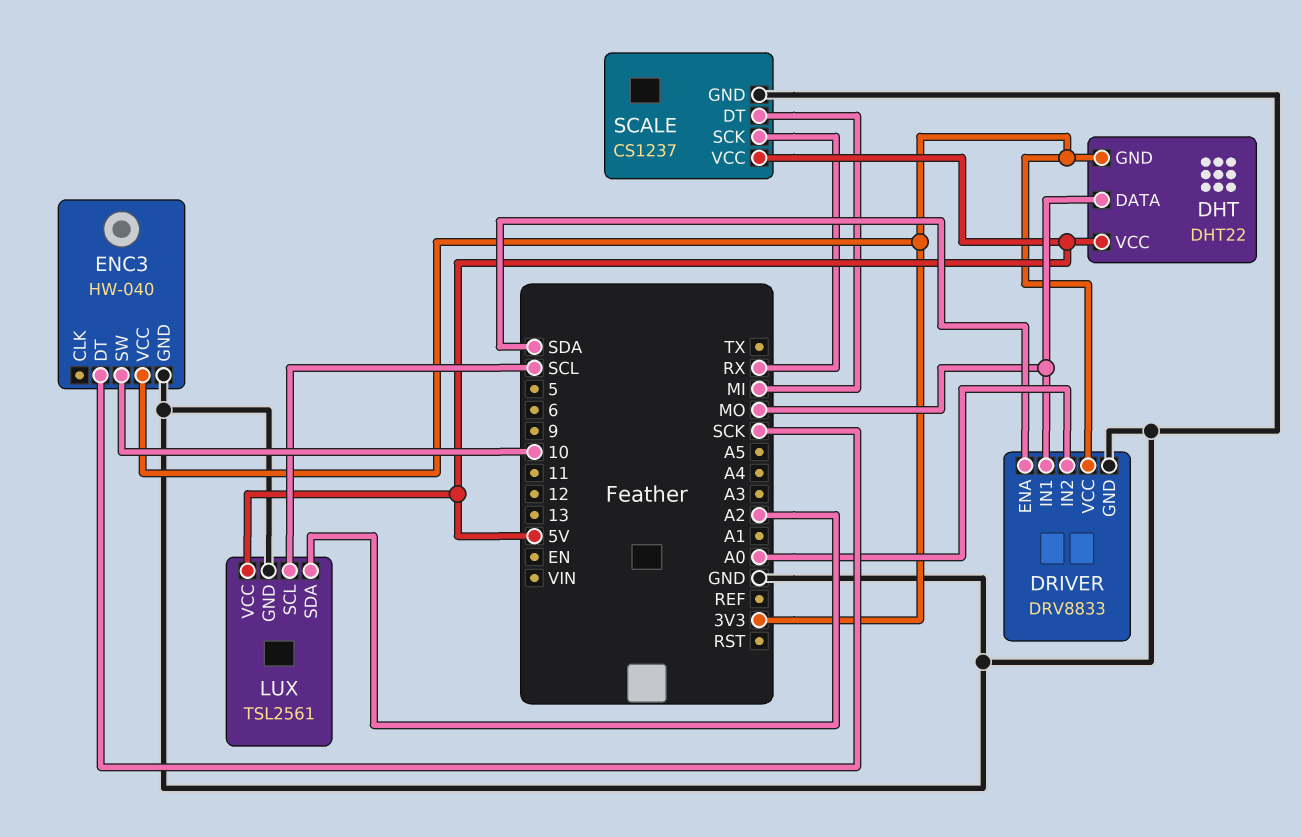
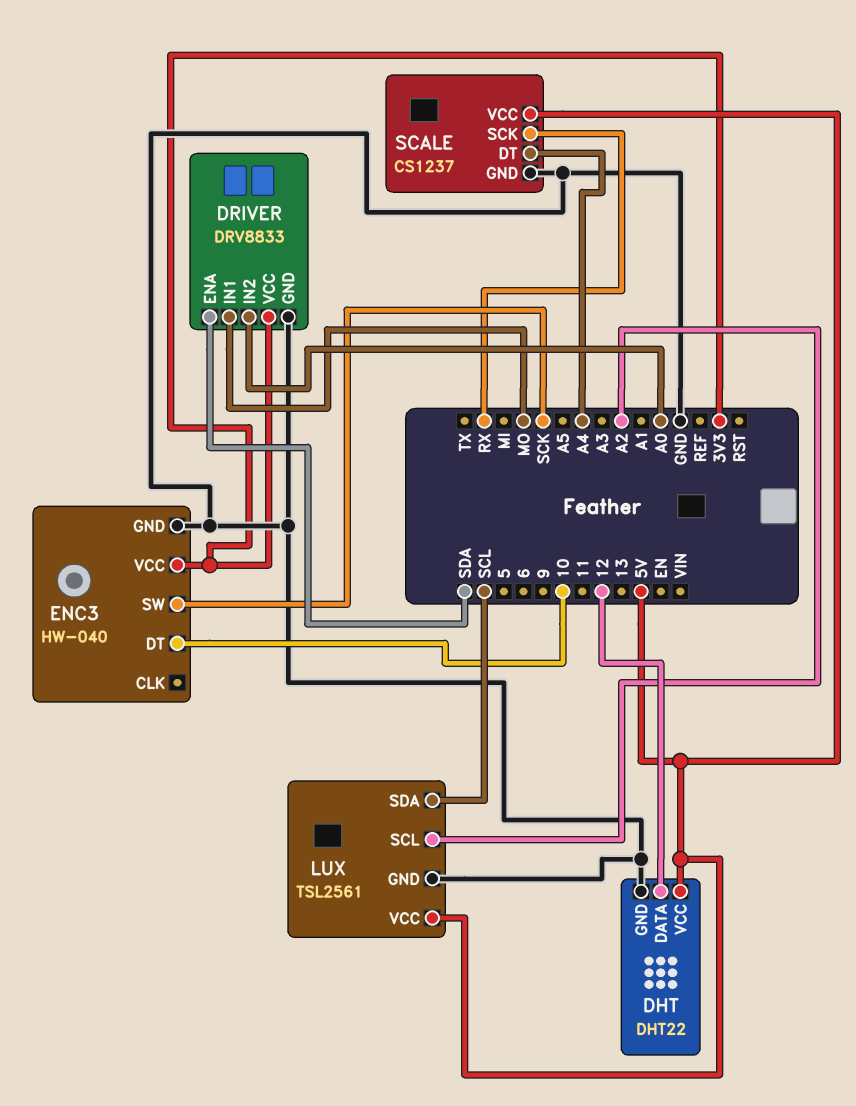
DHT pin DATA: MO -> 12
DHT pin GND: 3V3 -> GND
ENC3 pin DT: SCK -> 10
ENC3 pin SW: 10 -> SCK
LUX pin SCL: SCL -> A2
LUX pin SDA: A2 -> SCL
SCALE pin DT: MI -> A4

